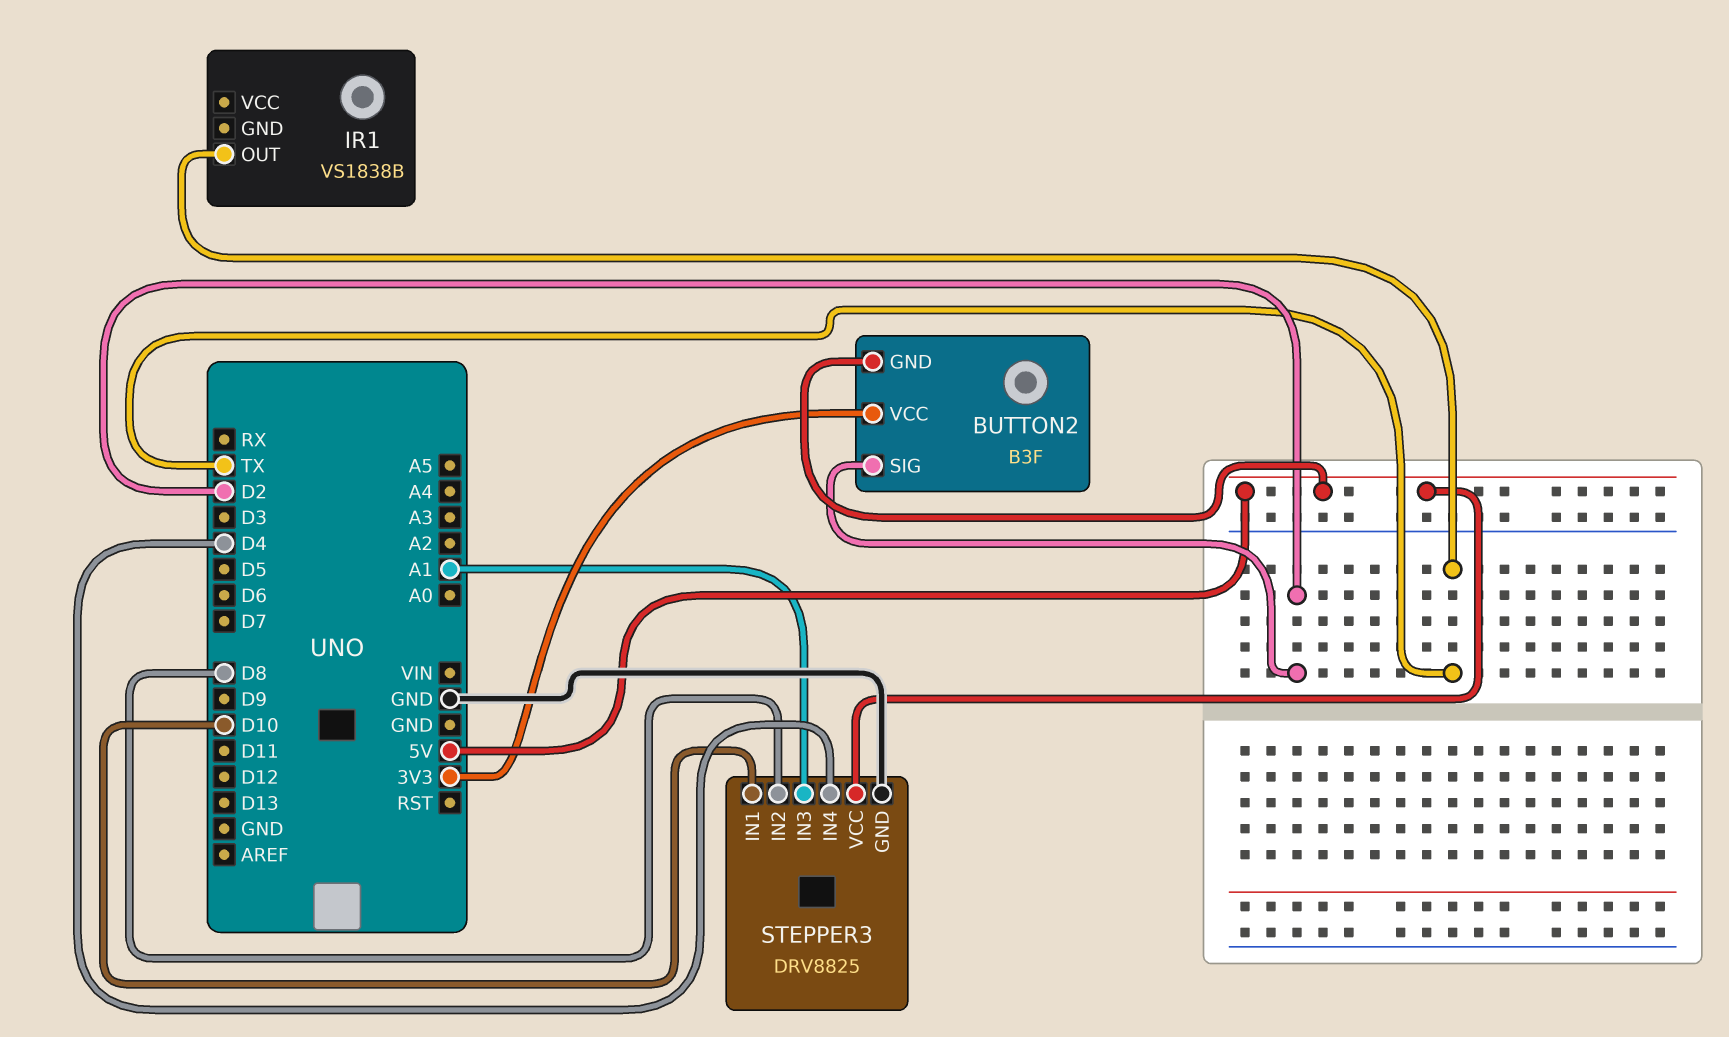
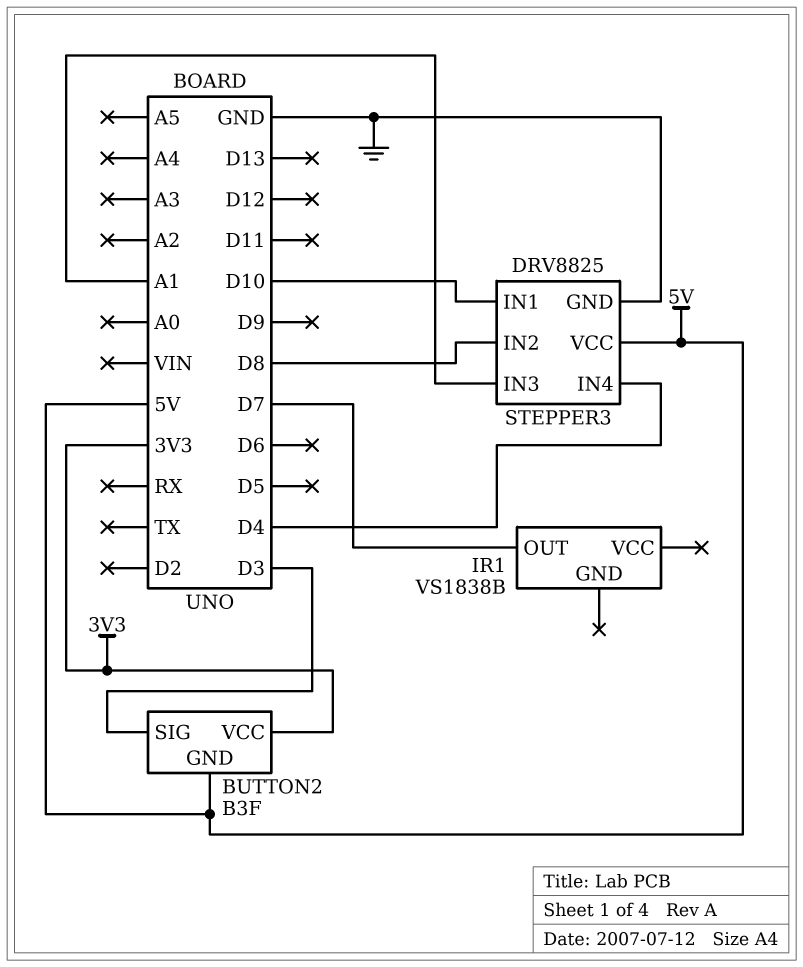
BUTTON2 pin SIG: D2 -> D3
IR1 pin OUT: TX -> D7

